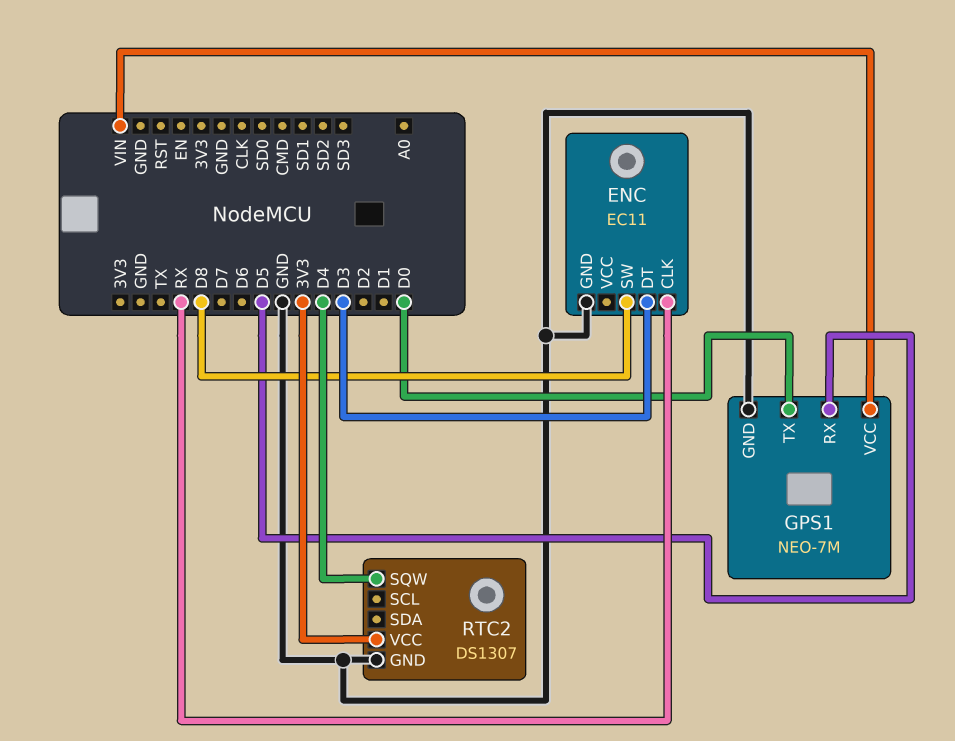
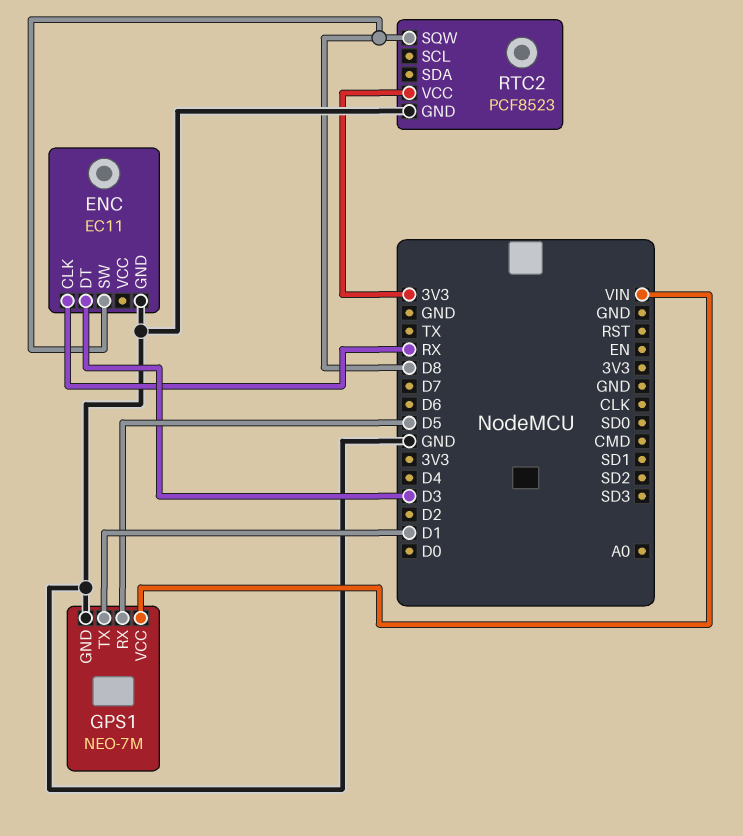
GPS1 pin TX: D0 -> D1
RTC2: DS1307 -> PCF8523
RTC2 pin SQW: D4 -> D8

